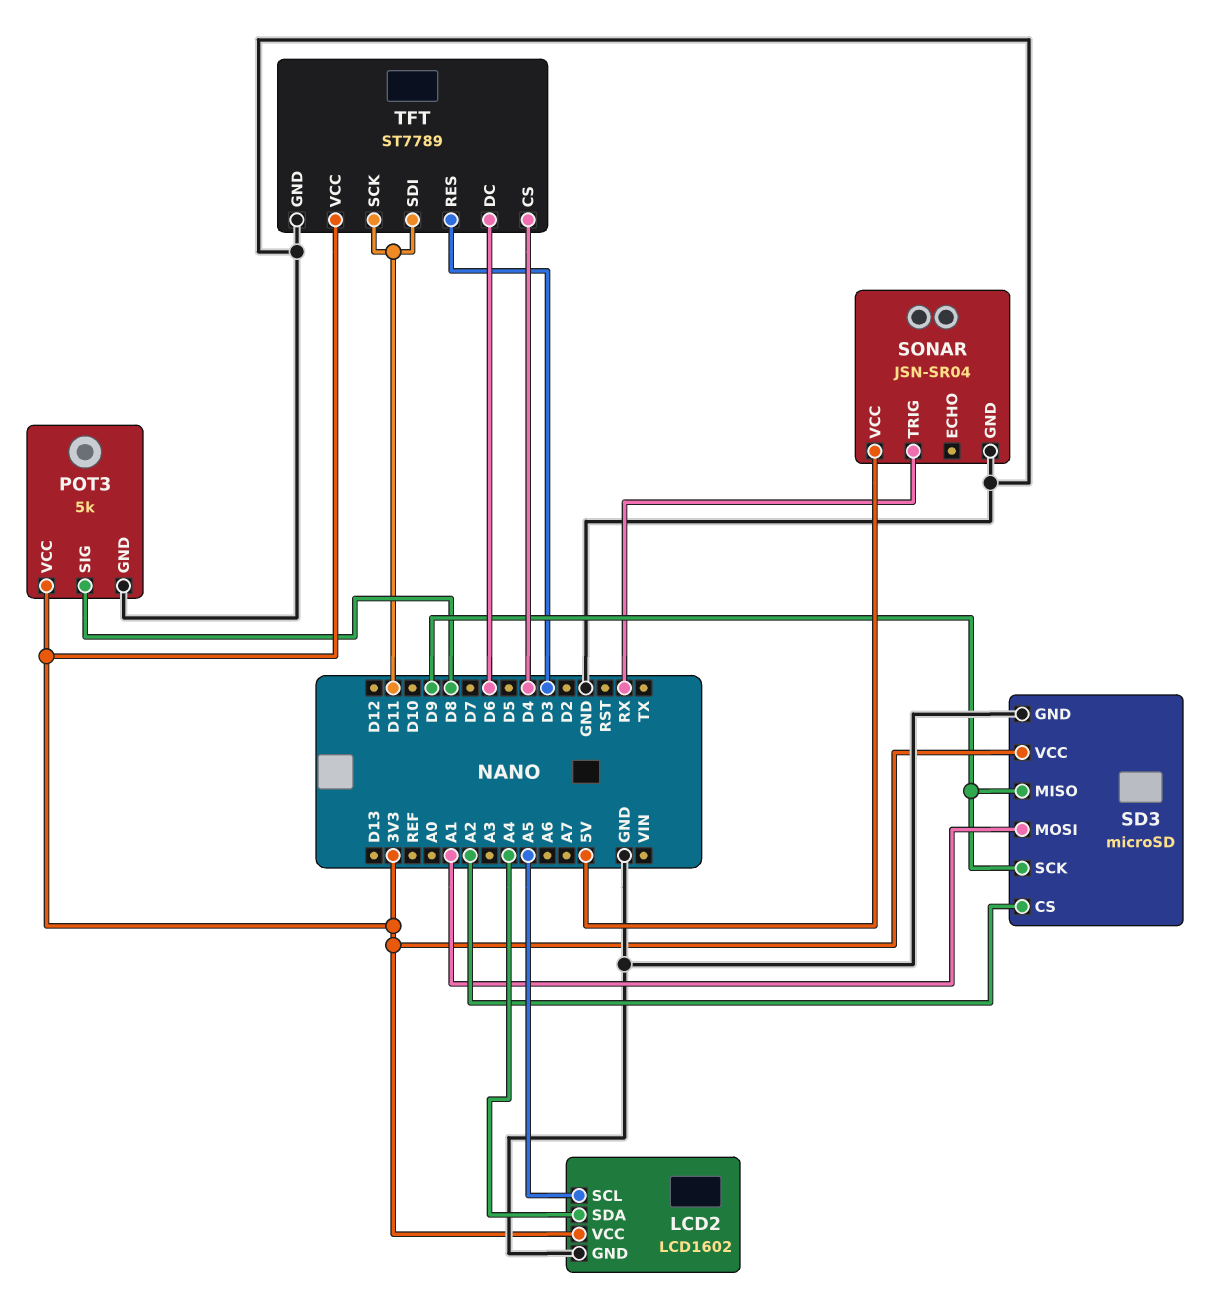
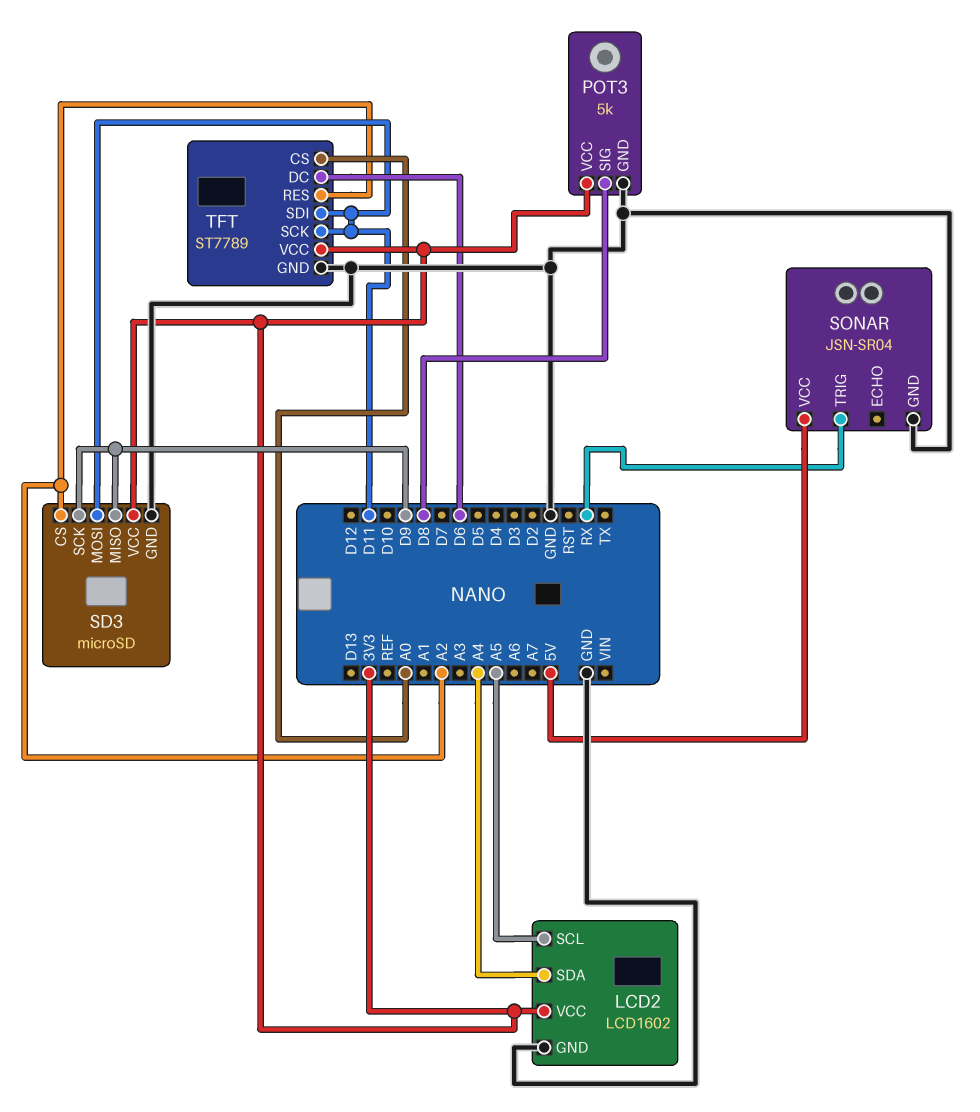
SD3 pin MOSI: A1 -> D11
TFT pin CS: D4 -> A0
TFT pin RES: D3 -> A2

